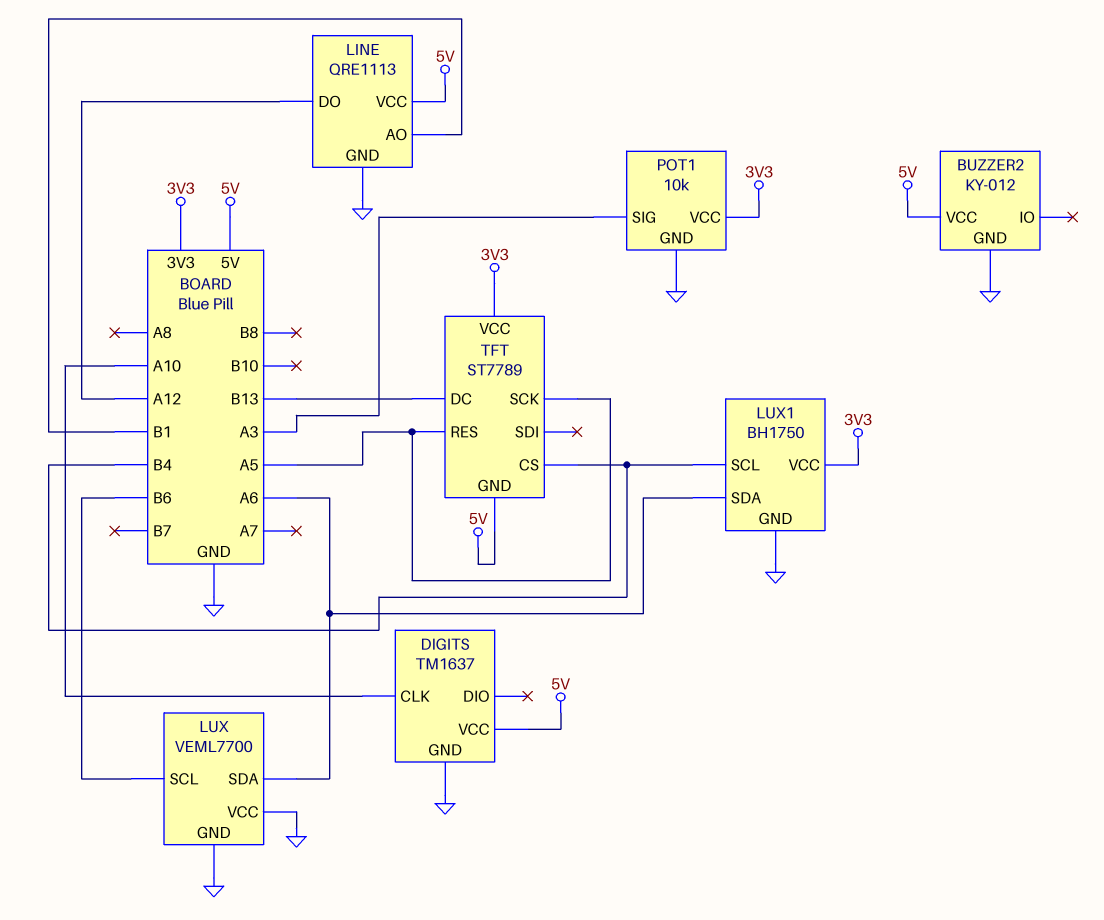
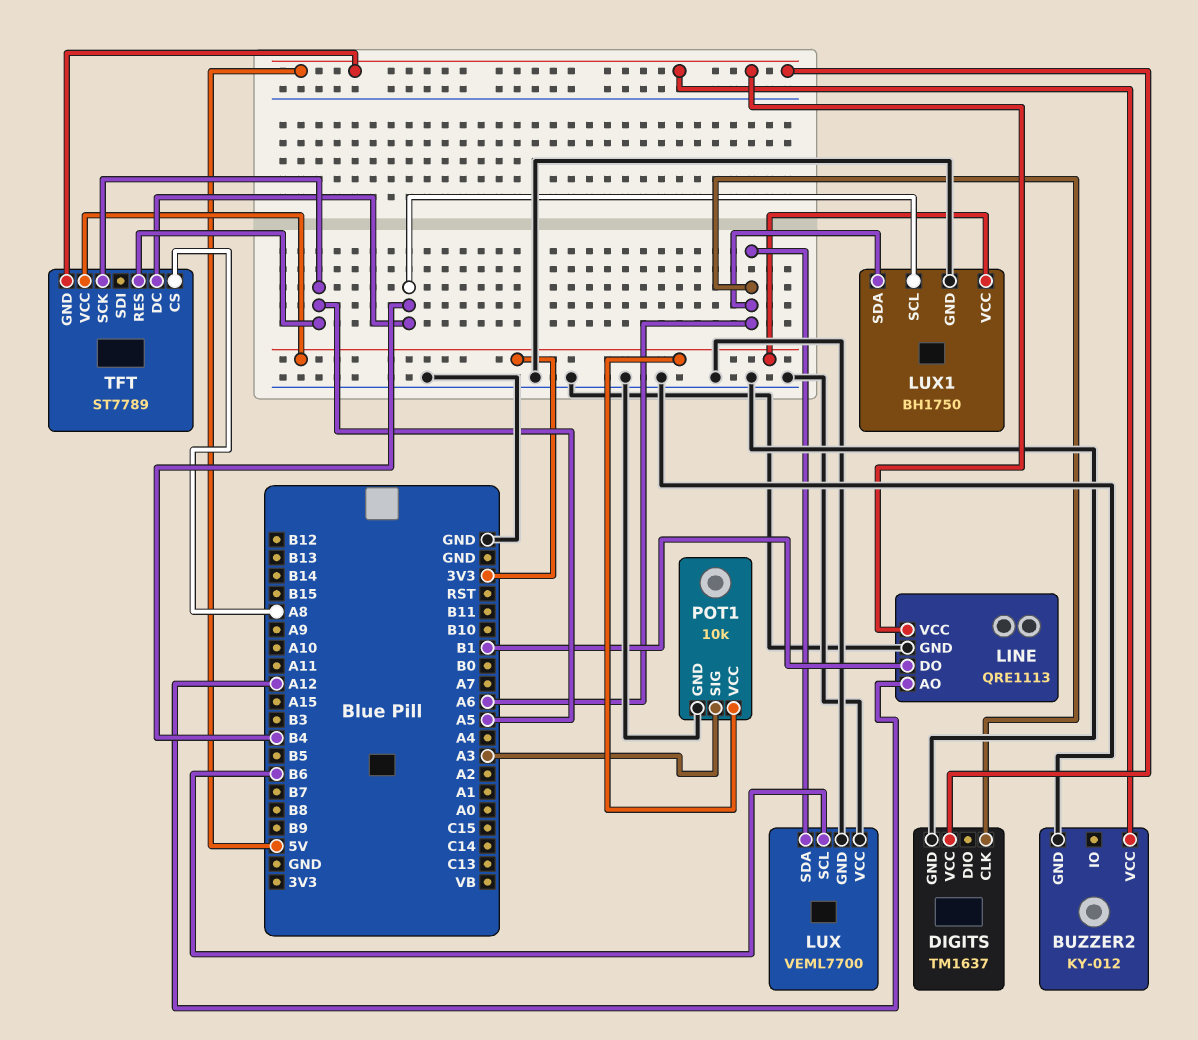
DIGITS pin CLK: A10 -> A6
LINE pin AO: B1 -> A12
LINE pin DO: A12 -> B1
TFT pin CS: B4 -> A8
TFT pin DC: B13 -> B4

